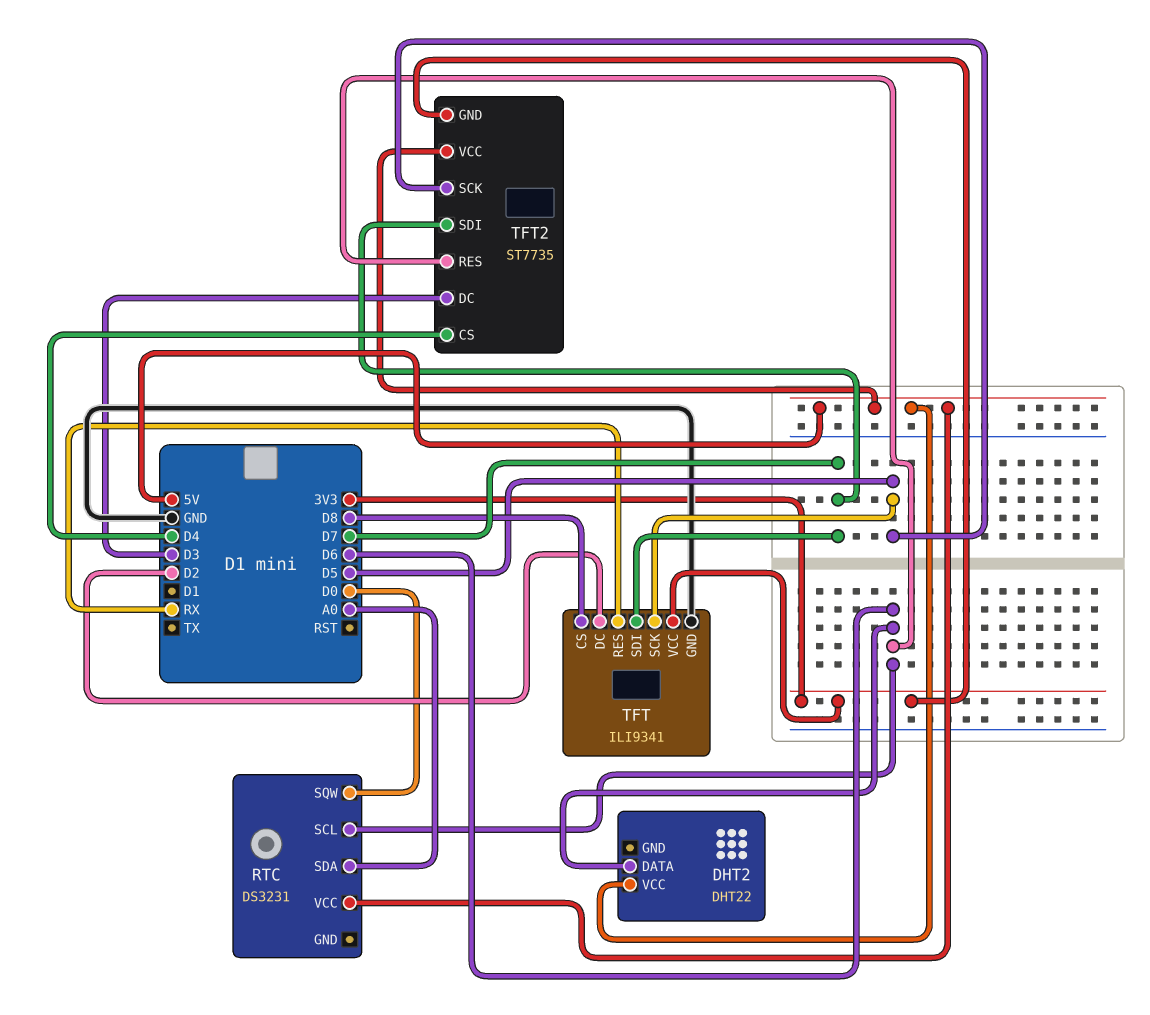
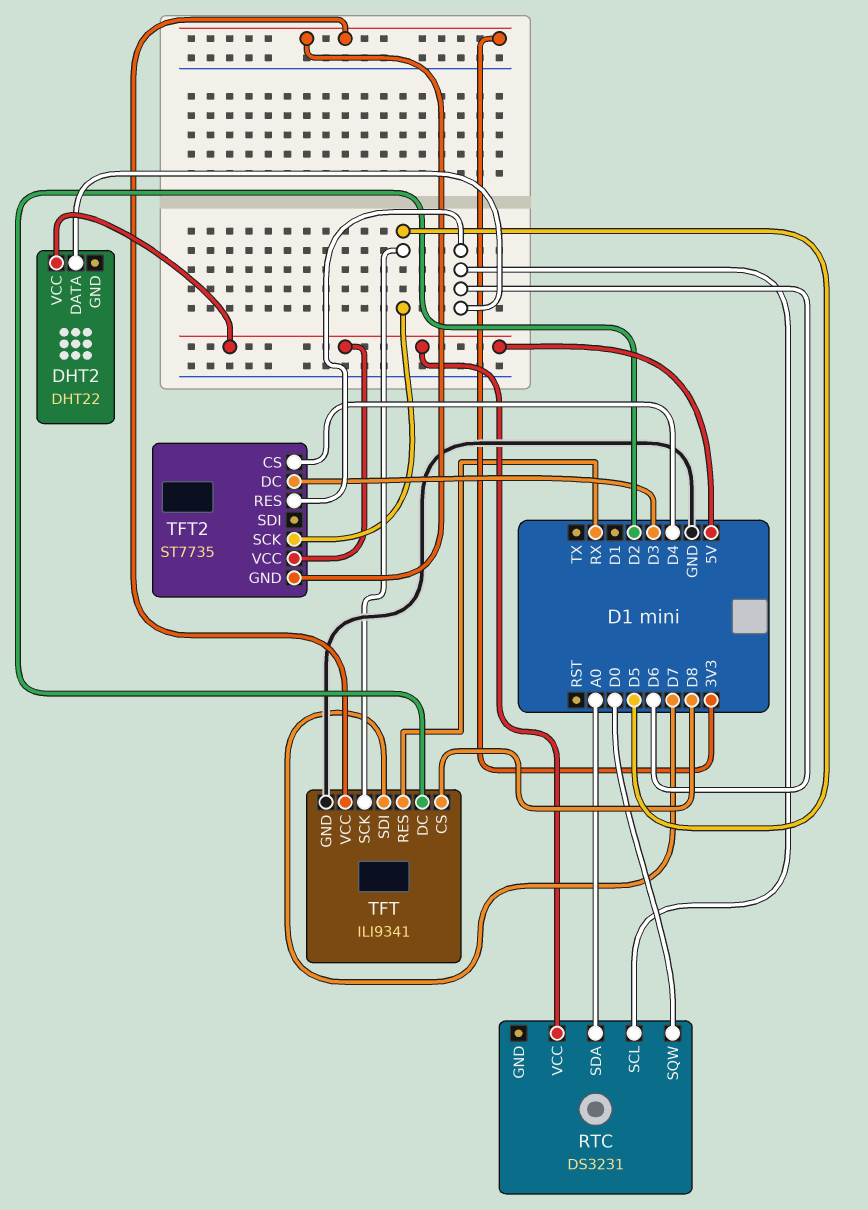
TFT2 pin SDI: D7 -> none

